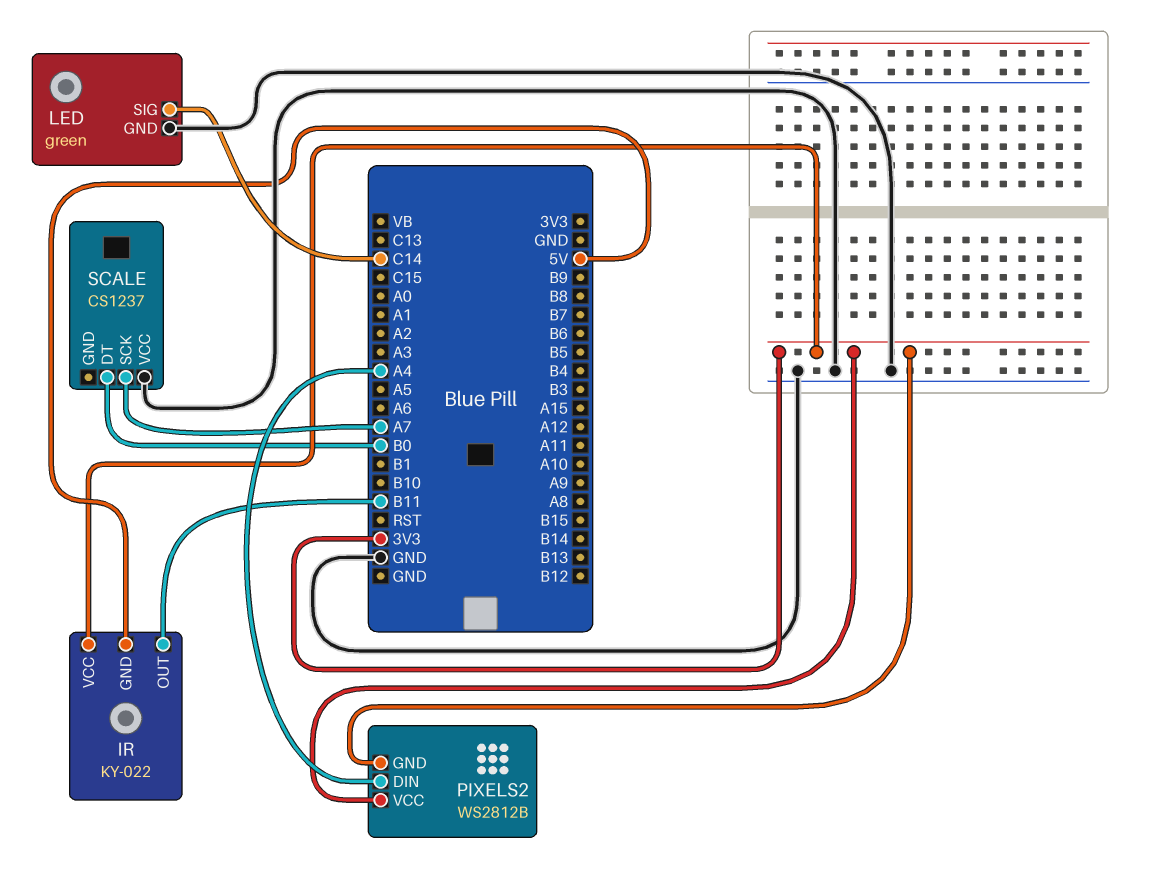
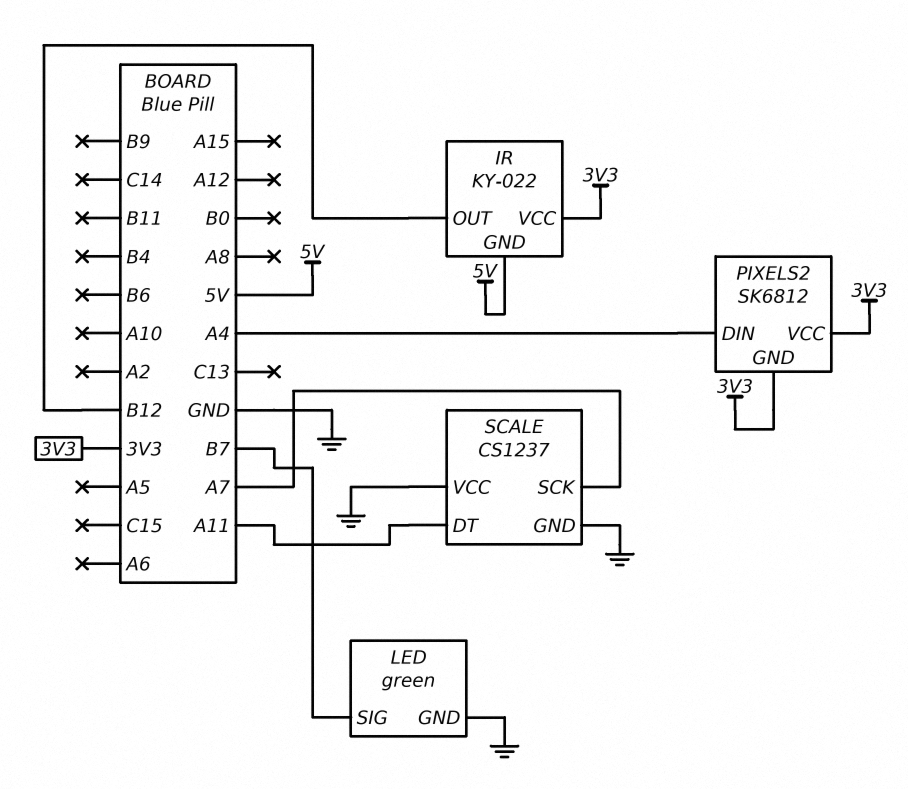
IR pin OUT: B11 -> B12
LED pin SIG: C14 -> B7
PIXELS2: WS2812B -> SK6812
SCALE pin DT: B0 -> A11
SCALE pin GND: none -> GND

